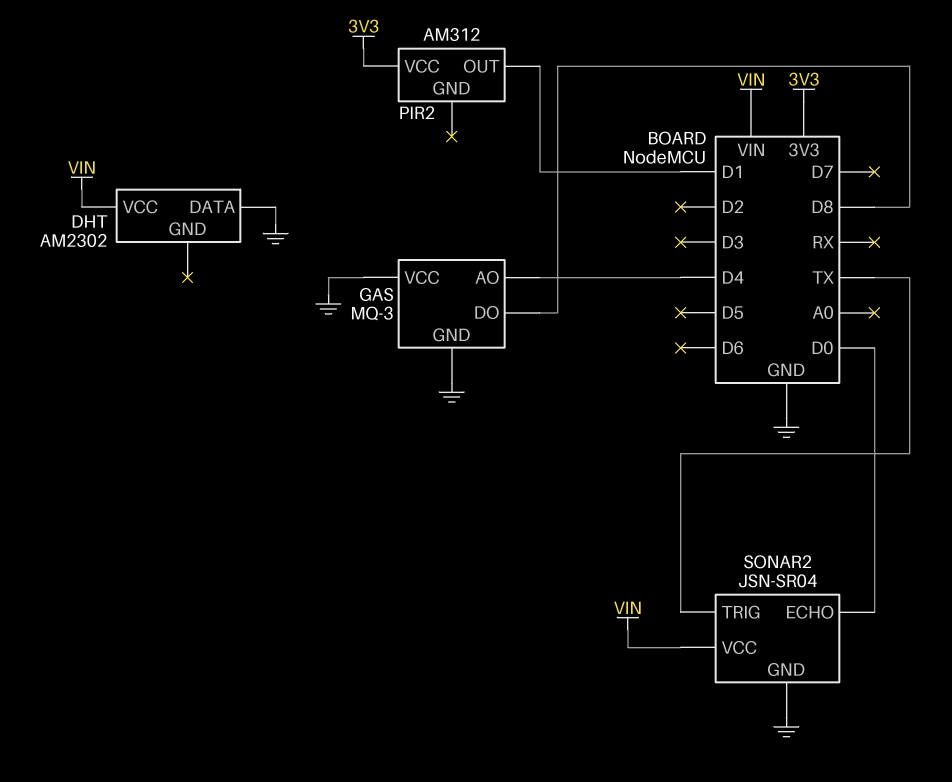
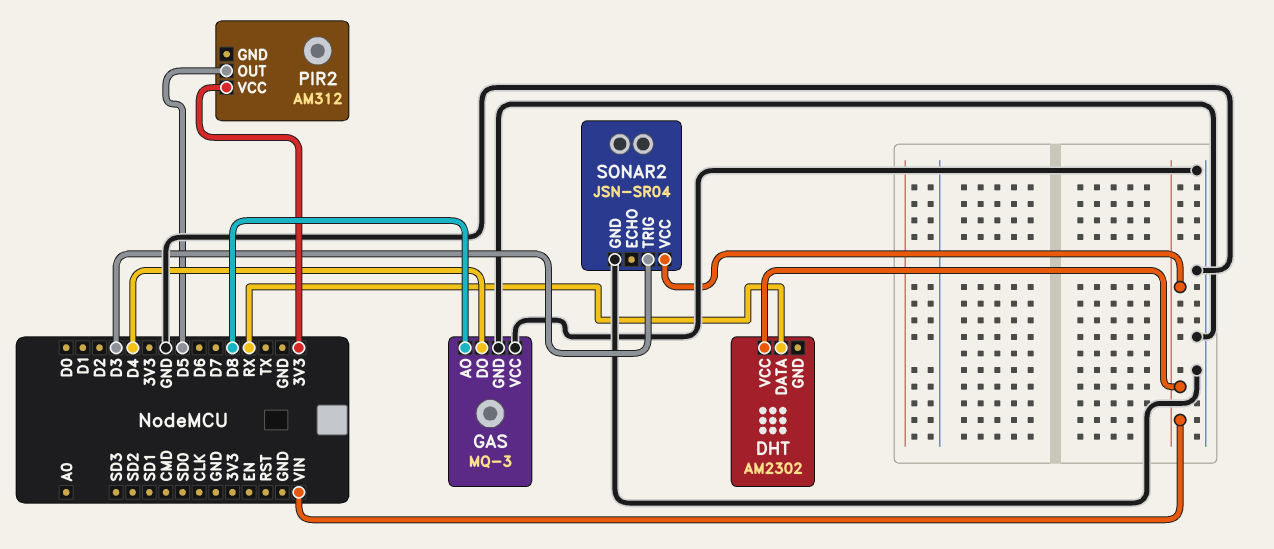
DHT pin DATA: GND -> RX
GAS pin AO: D4 -> D8
GAS pin DO: D8 -> D4
PIR2 pin OUT: D1 -> D5
SONAR2 pin ECHO: D0 -> none
SONAR2 pin TRIG: TX -> D3

